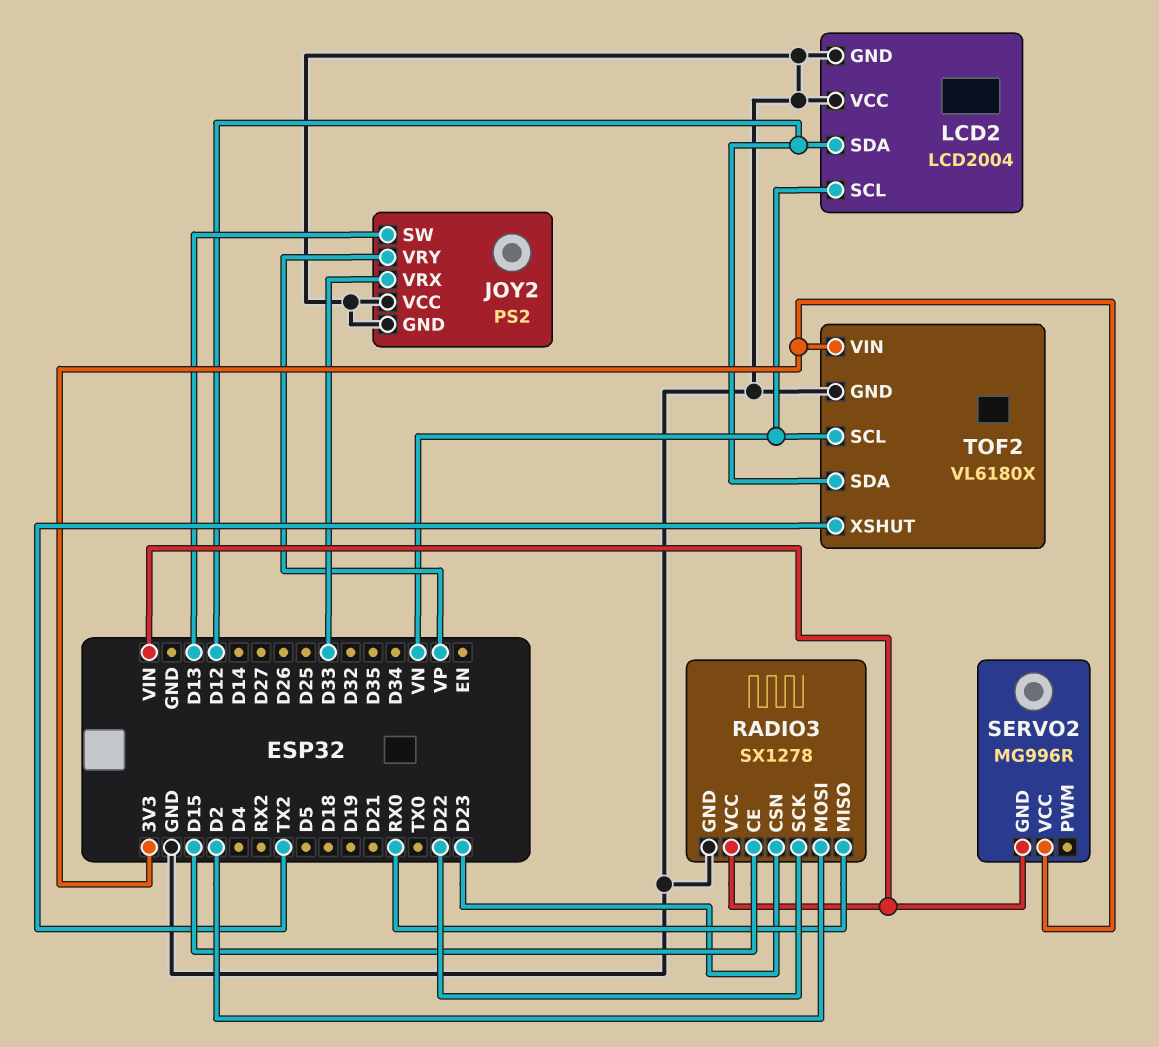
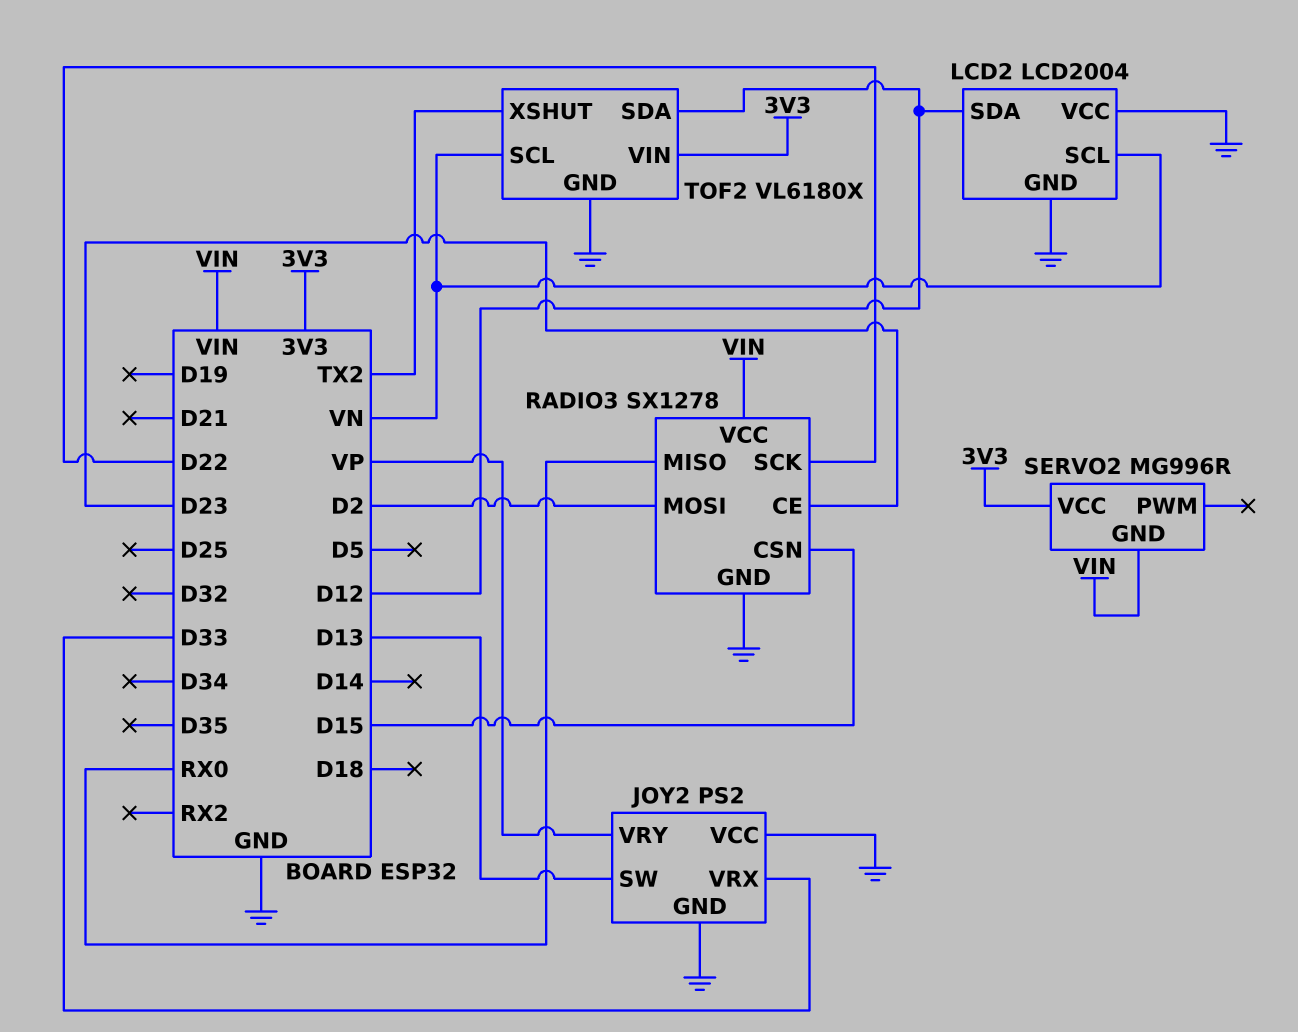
RADIO3 pin CE: D15 -> D23
RADIO3 pin CSN: D23 -> D15

